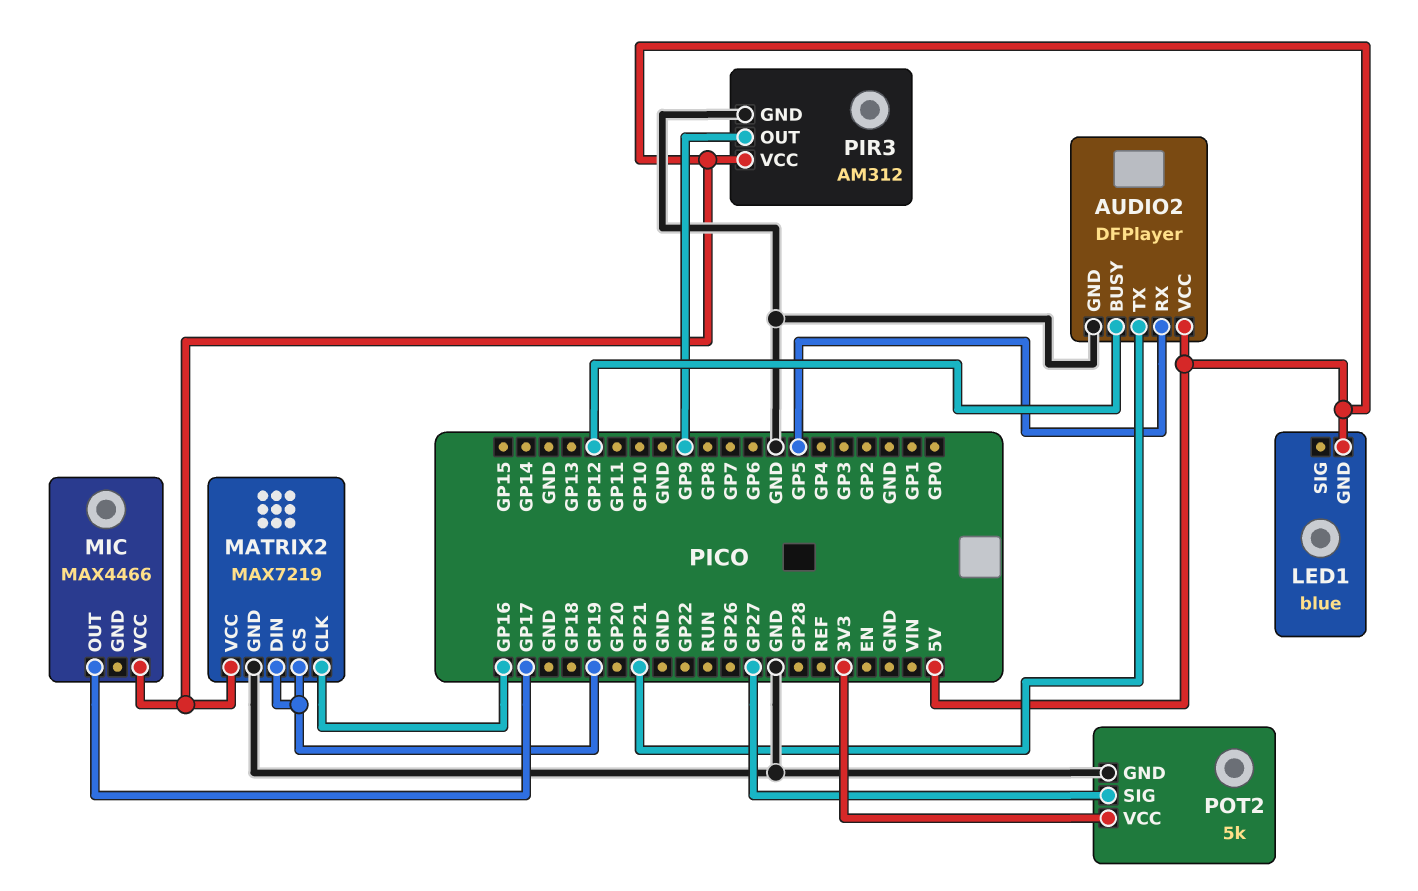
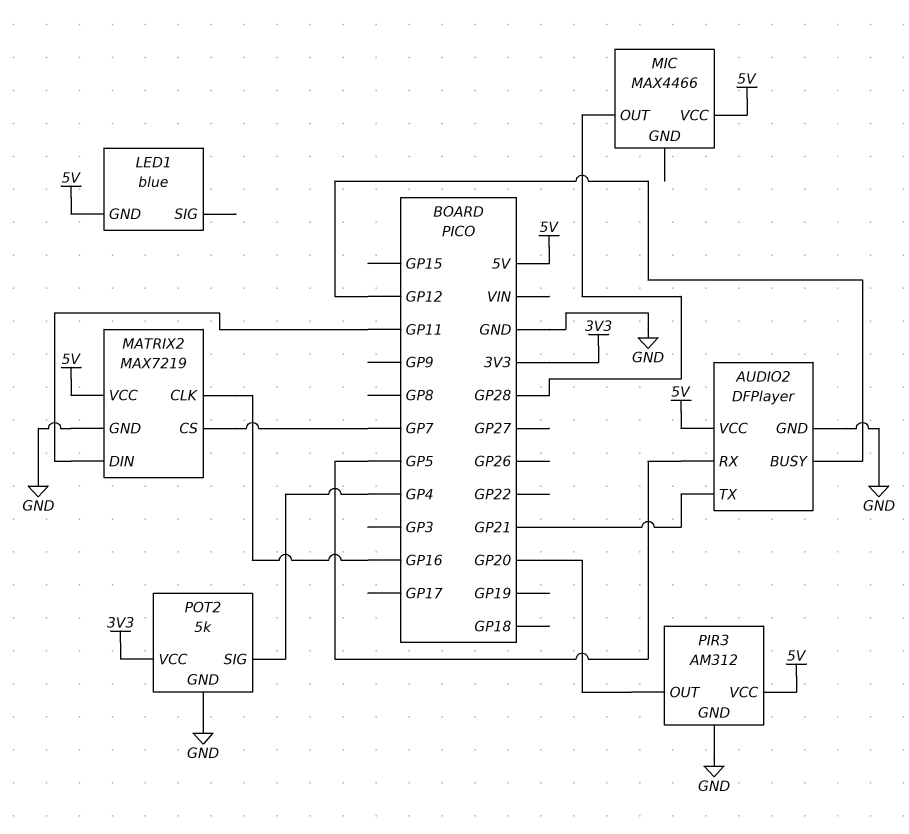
MATRIX2 pin CS: GP19 -> GP7
MATRIX2 pin DIN: GP19 -> GP11
MIC pin OUT: GP17 -> GP28
PIR3 pin OUT: GP9 -> GP20
POT2 pin SIG: GP27 -> GP4

